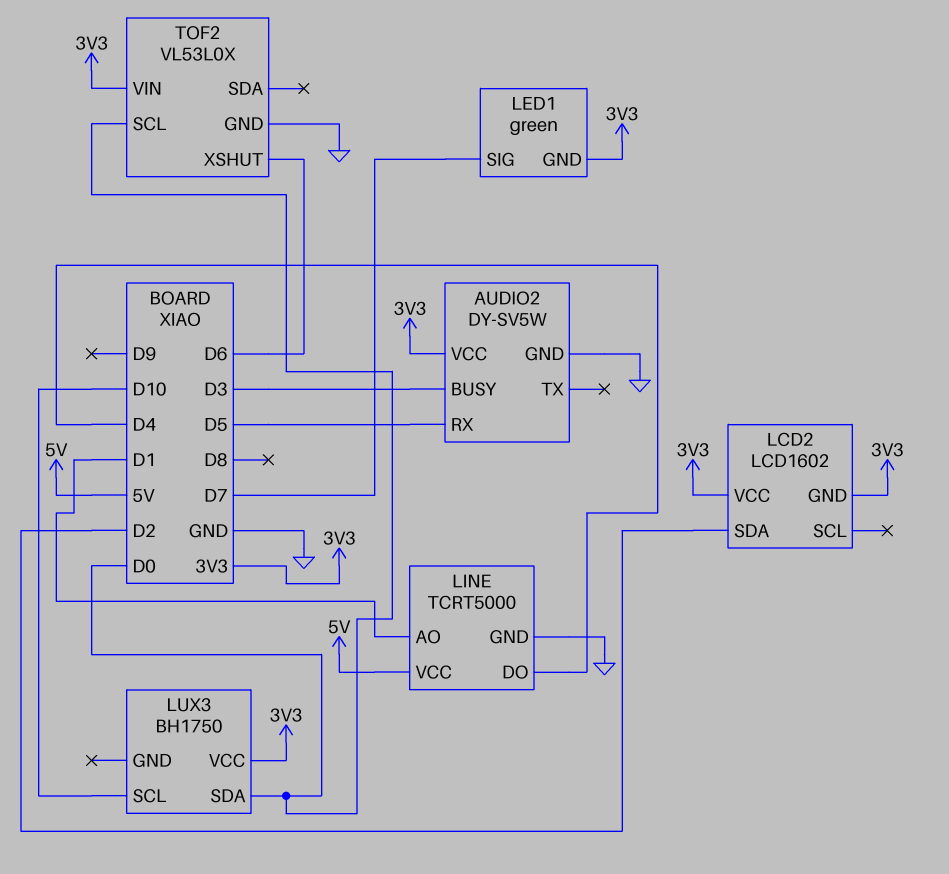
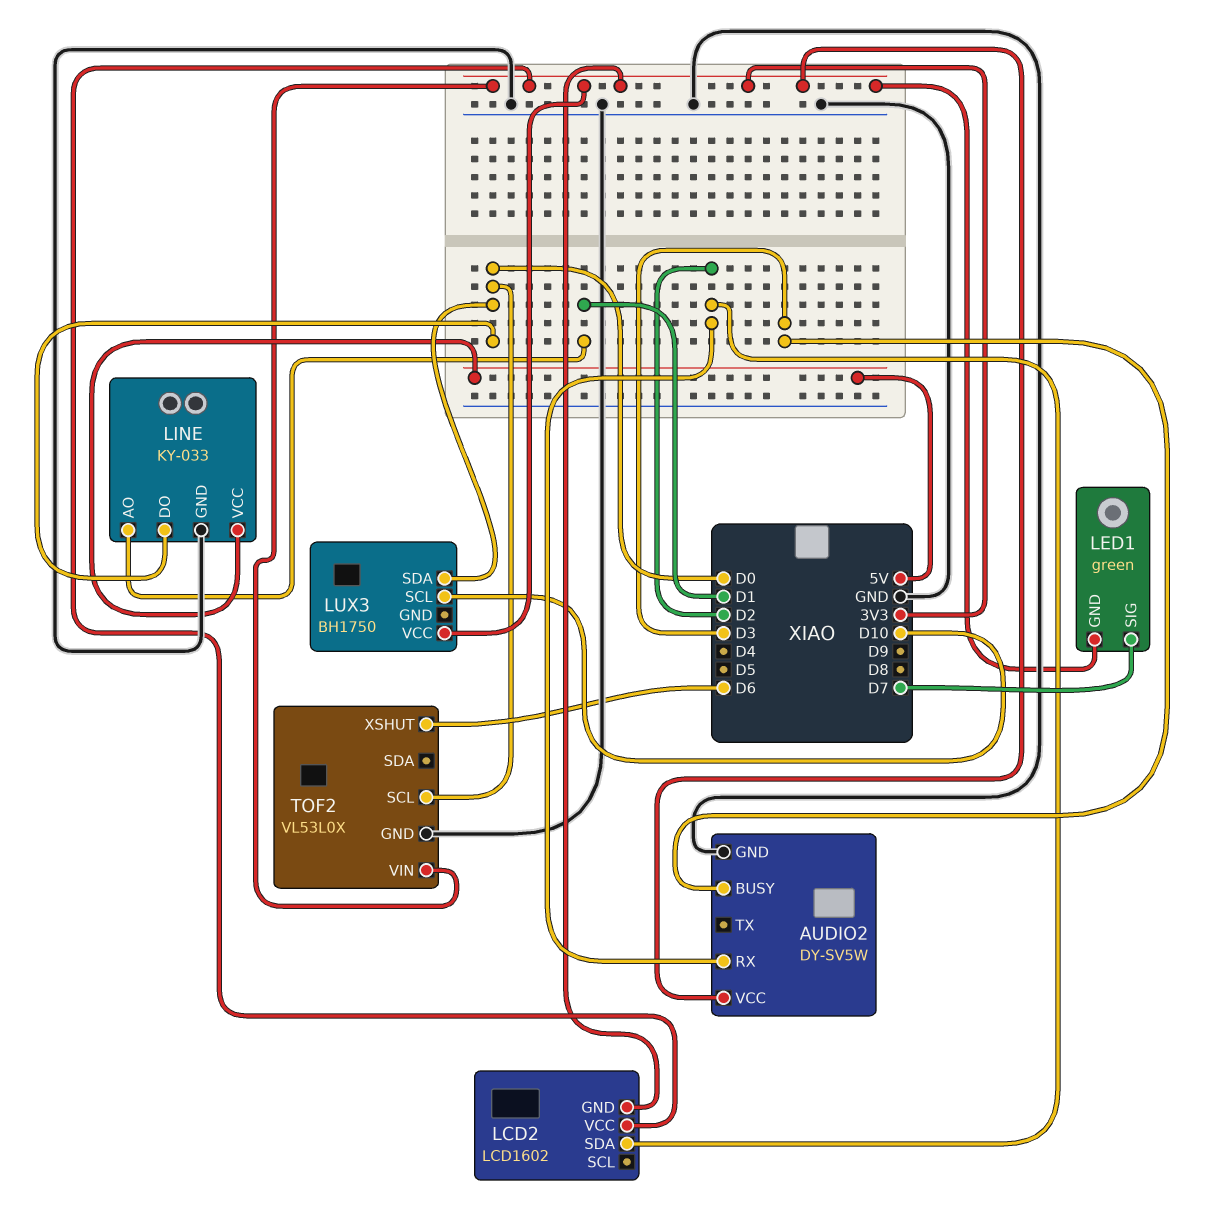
AUDIO2 pin RX: D5 -> D2
LINE: TCRT5000 -> KY-033
LINE pin DO: D4 -> D0

